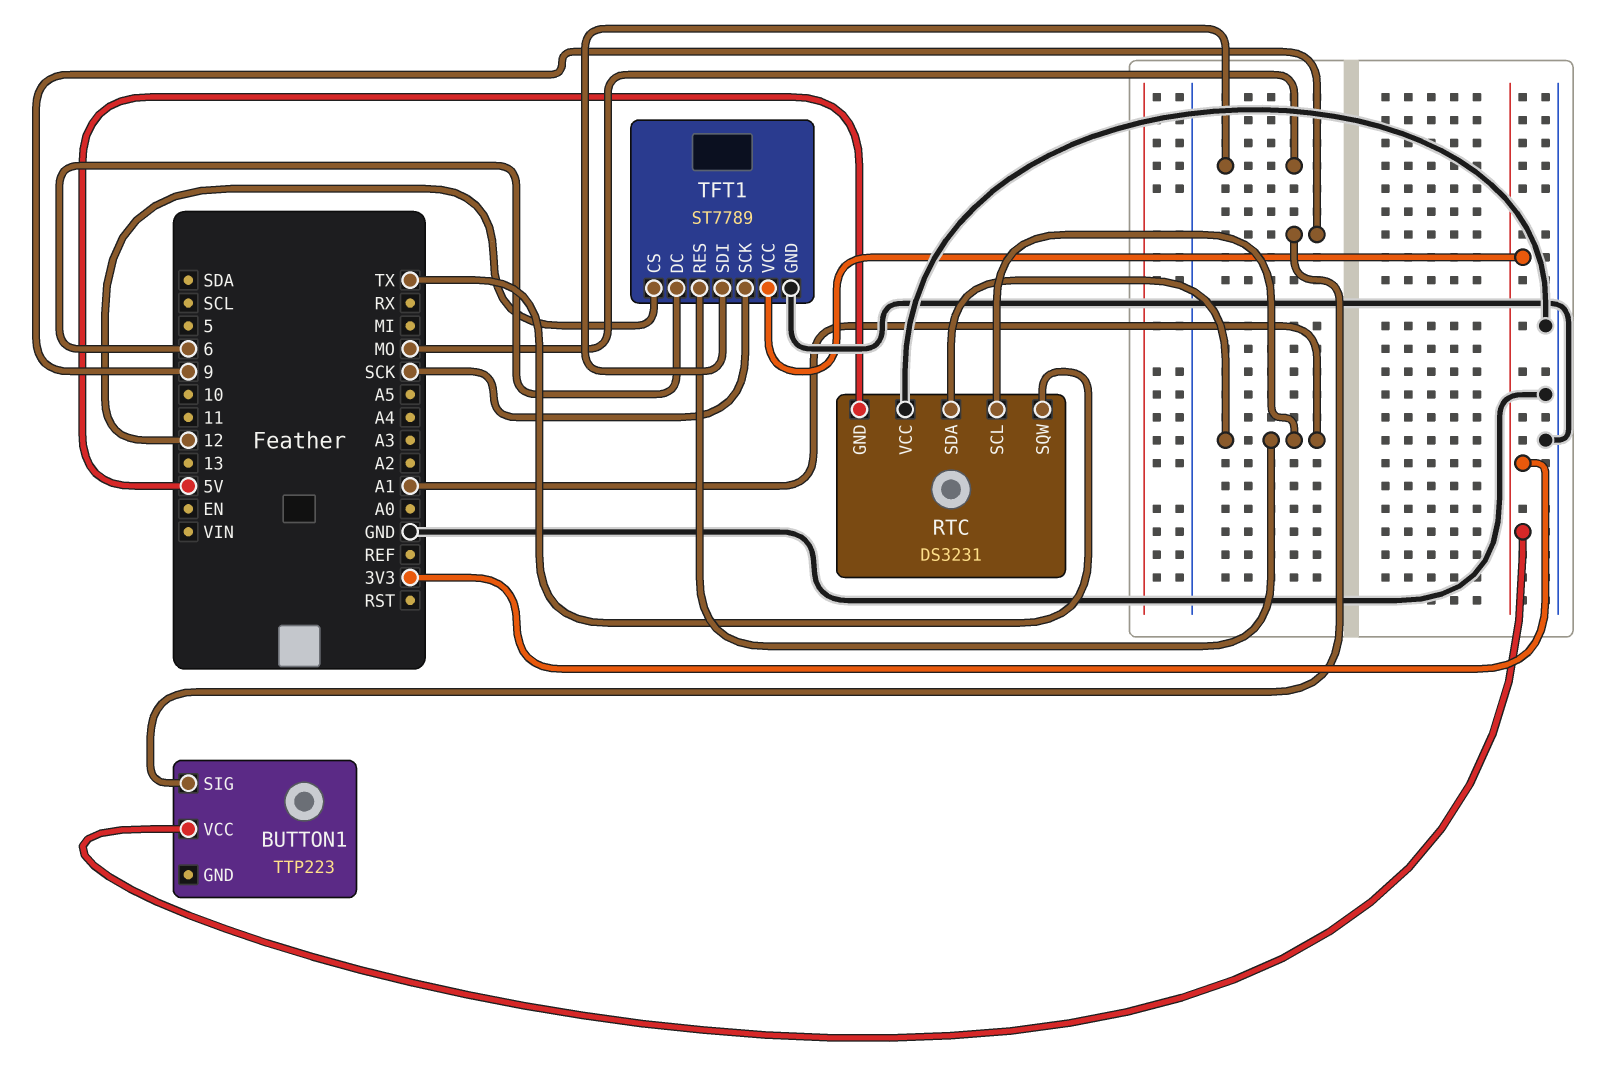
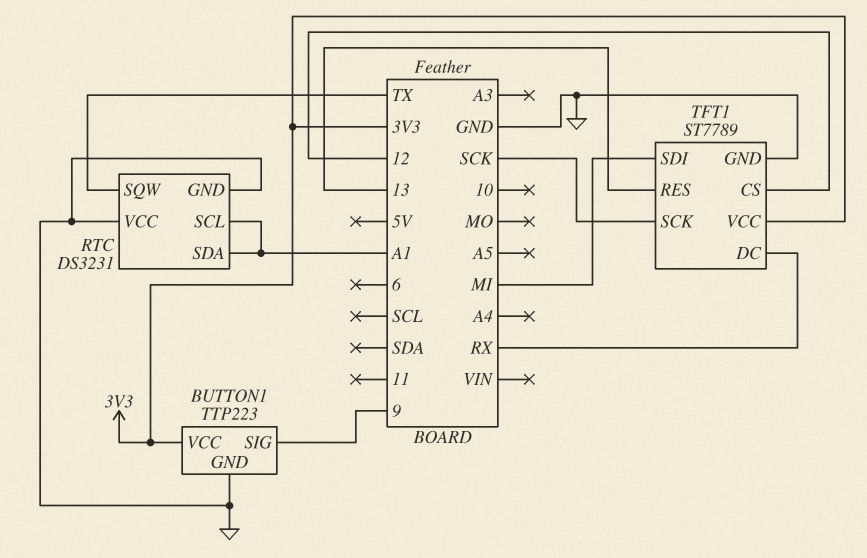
BUTTON1 pin GND: none -> GND
RTC pin GND: 5V -> GND
TFT1 pin DC: 6 -> RX
TFT1 pin RES: A1 -> 13
TFT1 pin SDI: MO -> MI

